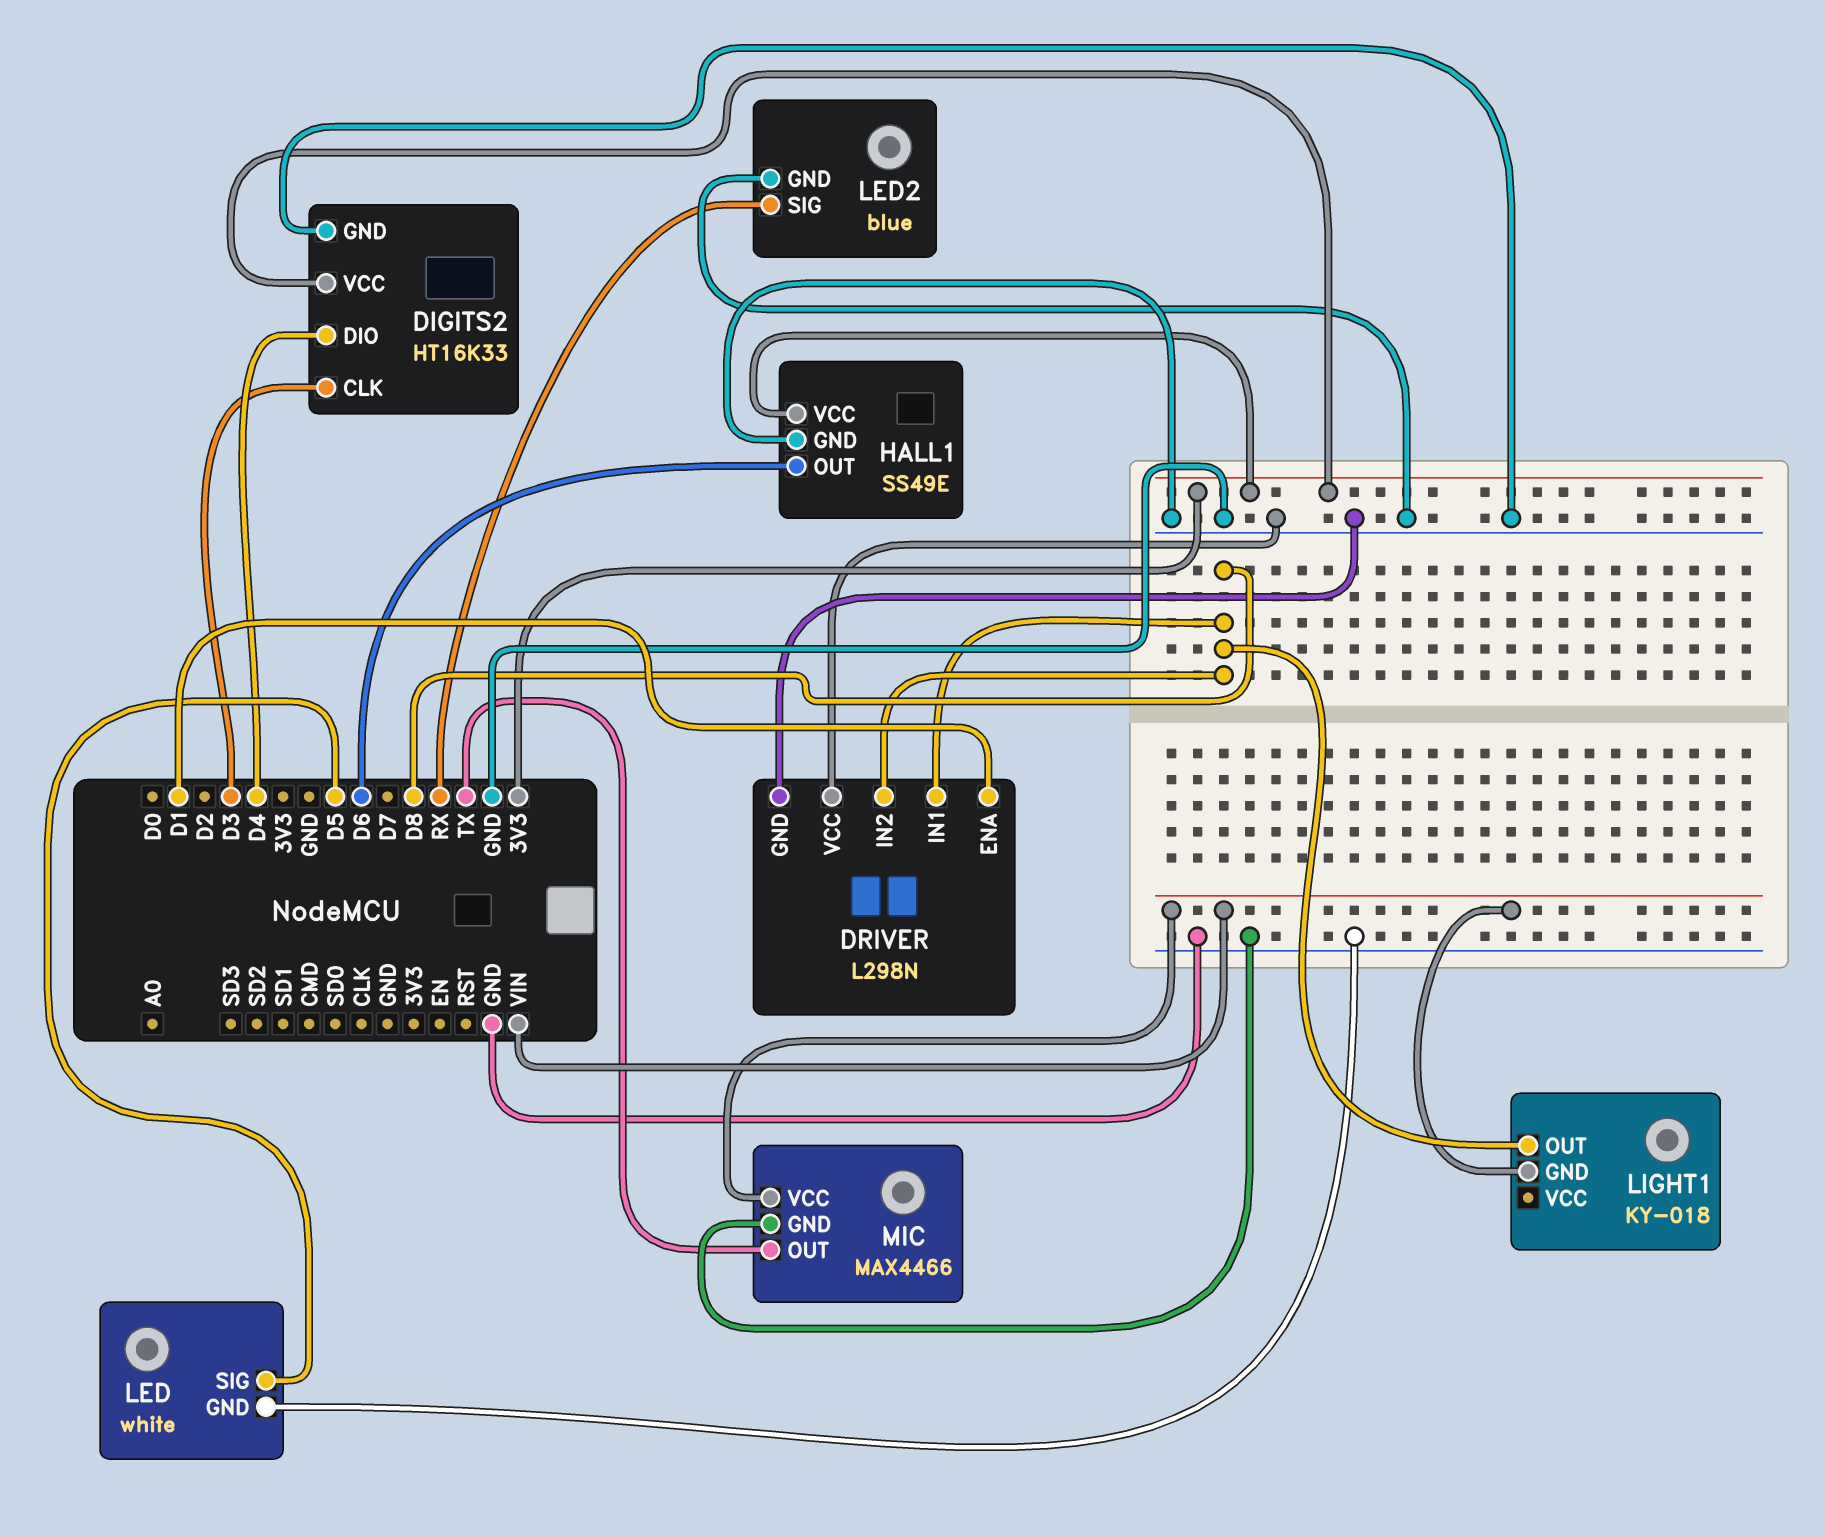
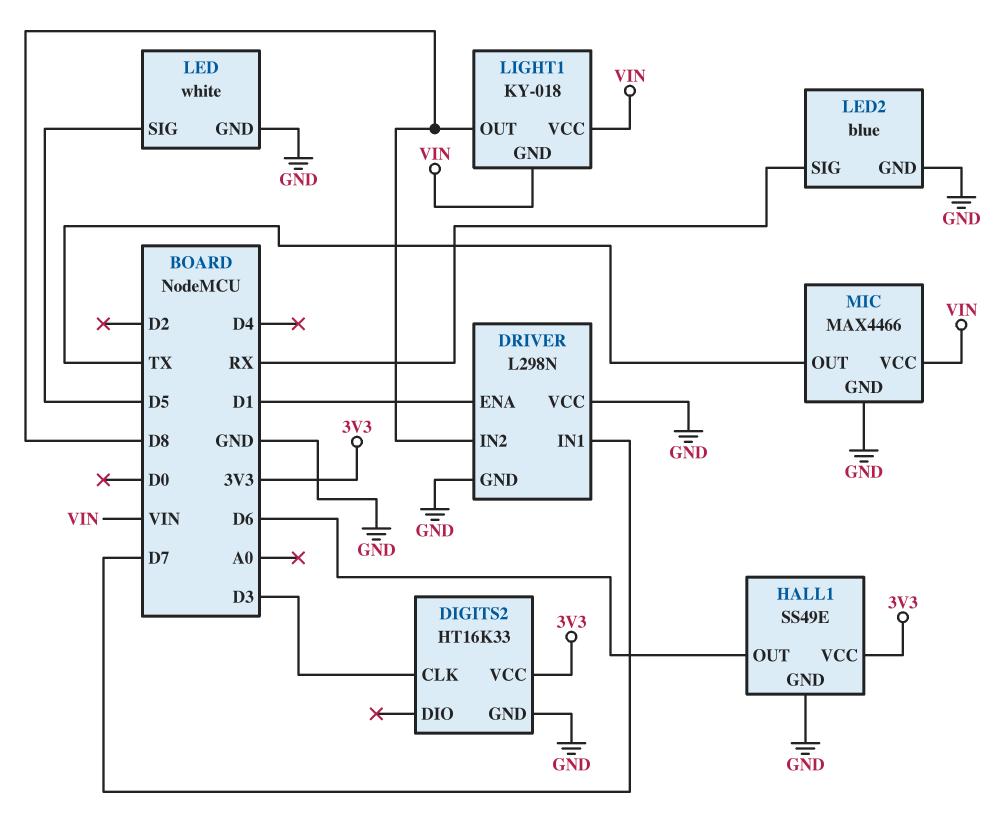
DIGITS2 pin DIO: D4 -> none
DRIVER pin IN1: D8 -> D7
LIGHT1 pin VCC: none -> VIN

